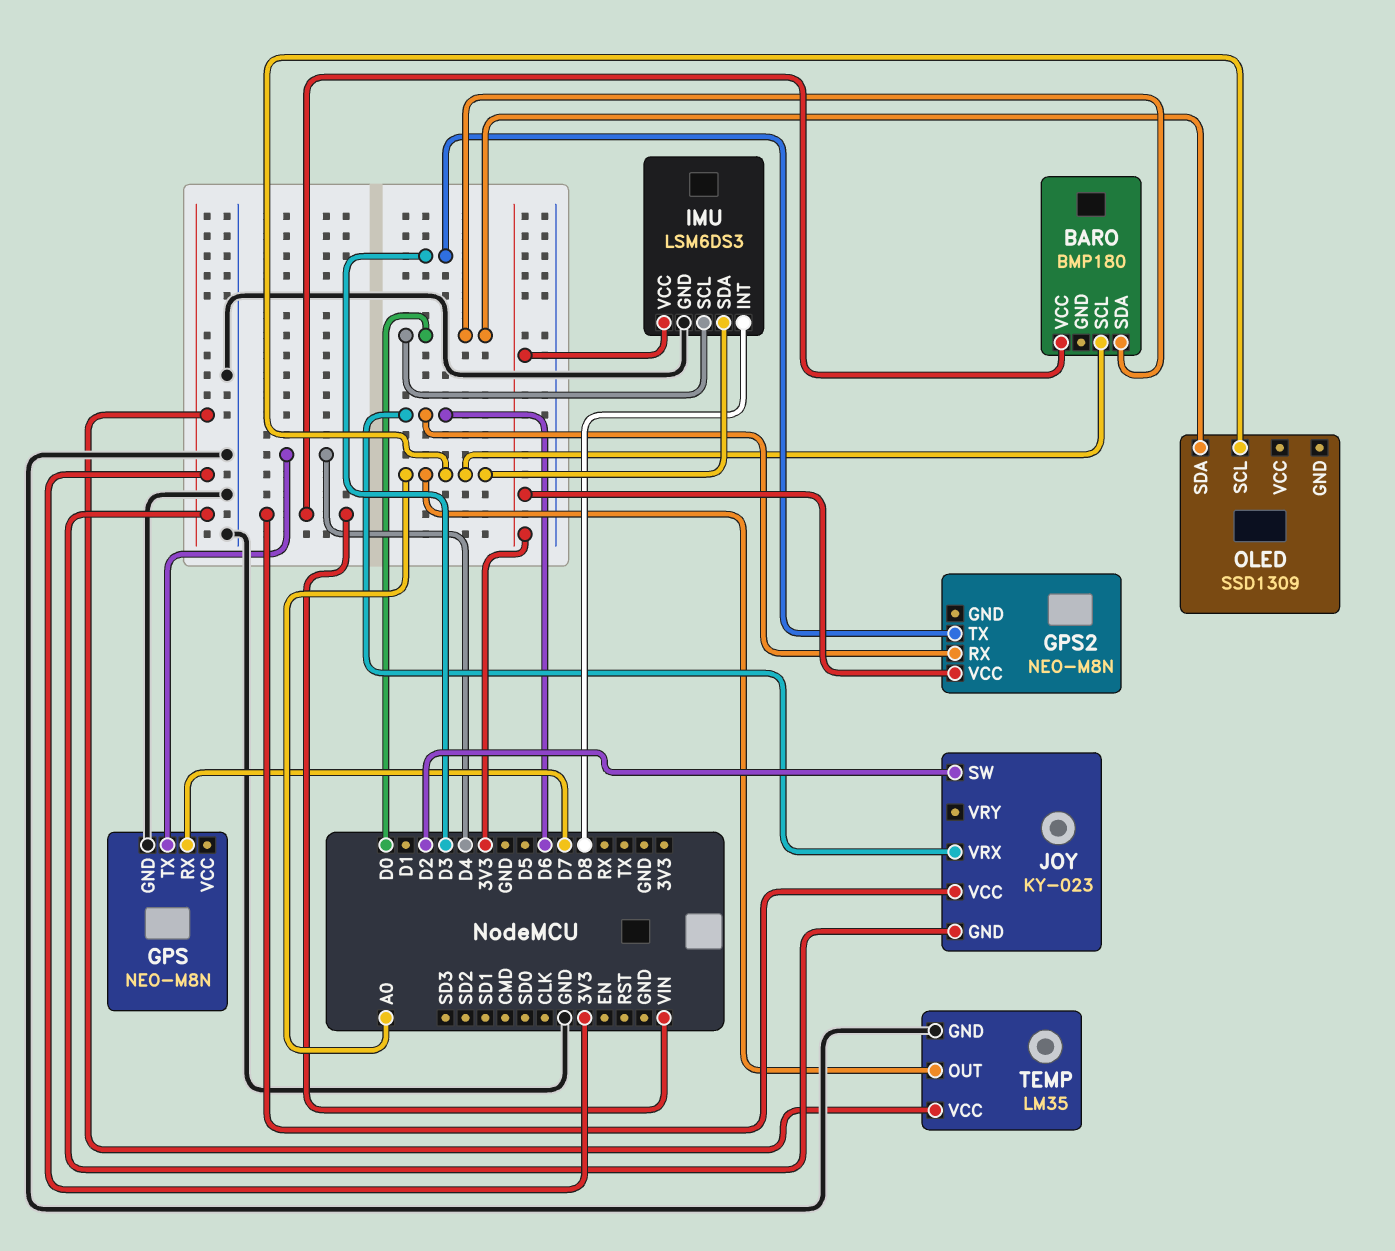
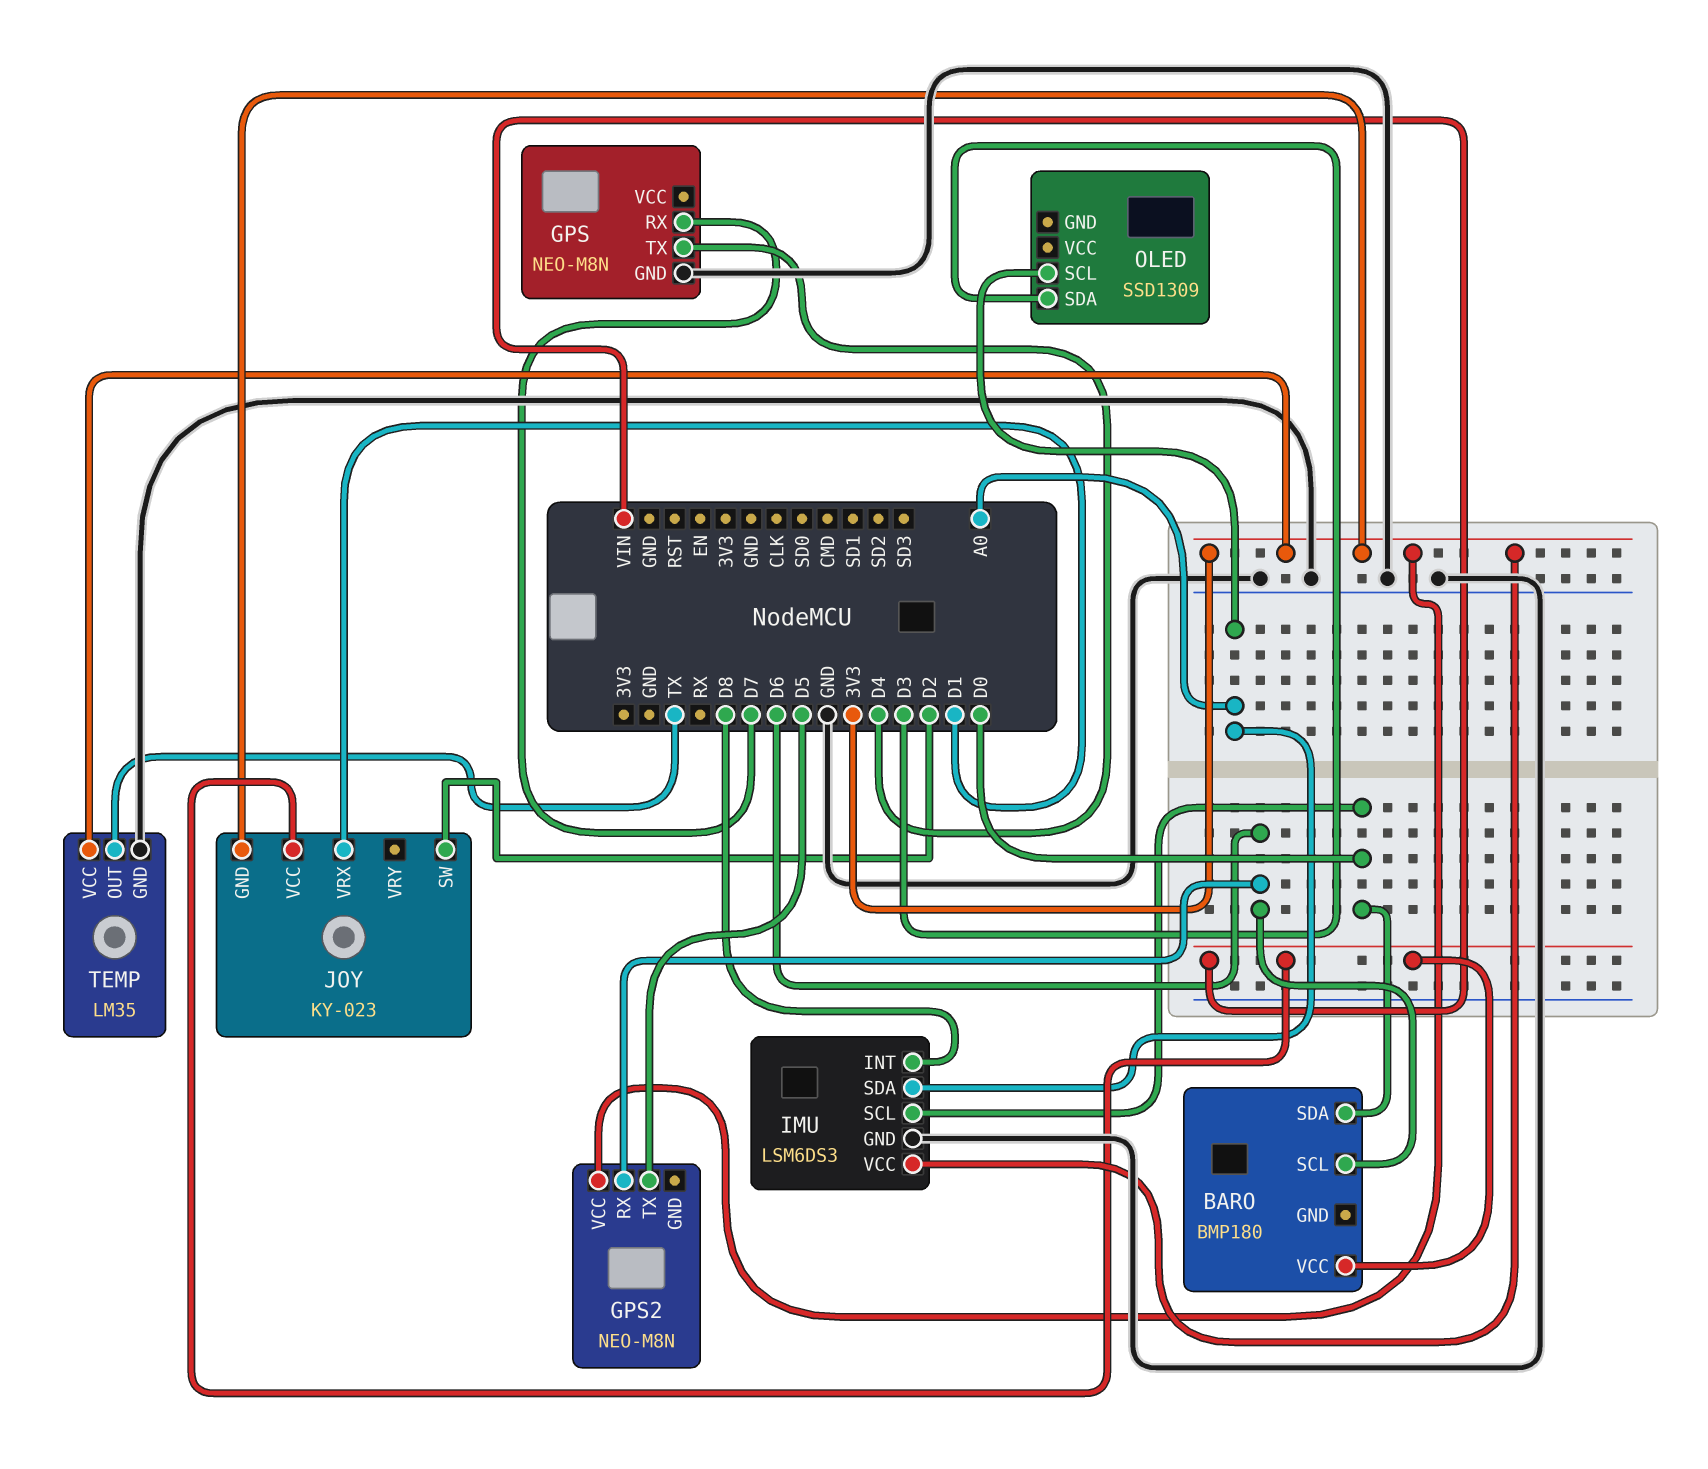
BARO pin SCL: A0 -> D6
GPS2 pin TX: D3 -> D5
JOY pin VRX: D6 -> D1
OLED pin SDA: D0 -> D3
TEMP pin OUT: A0 -> TX

